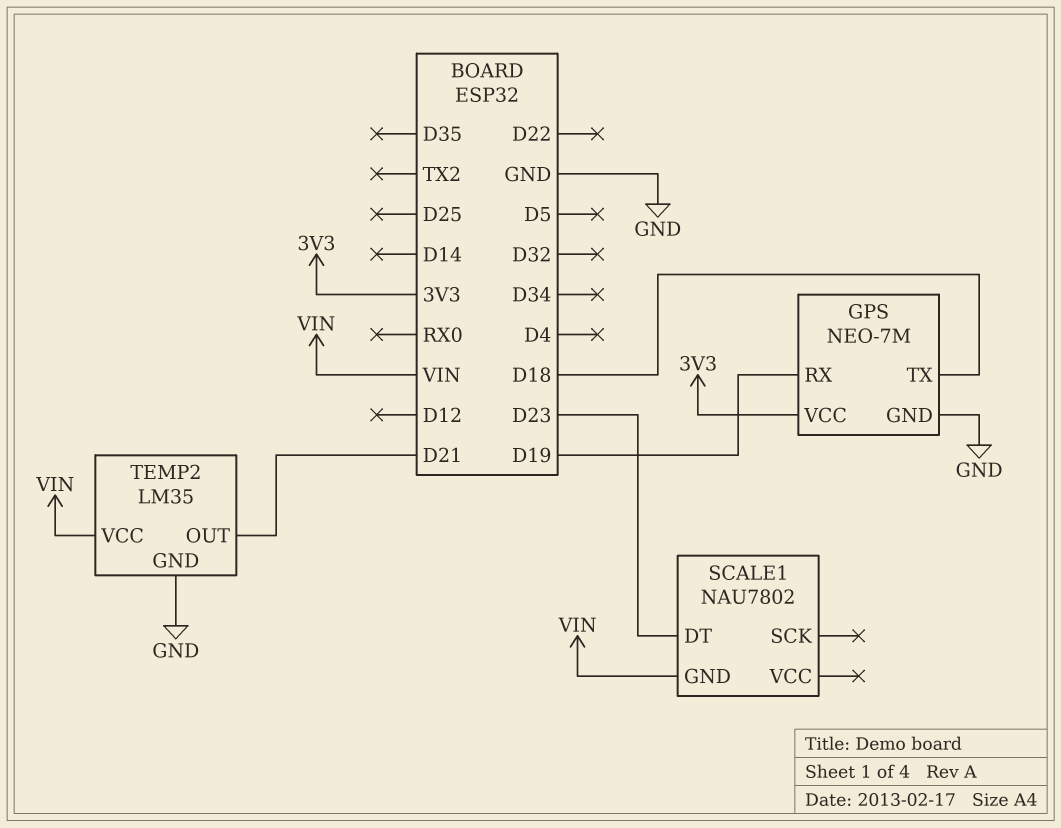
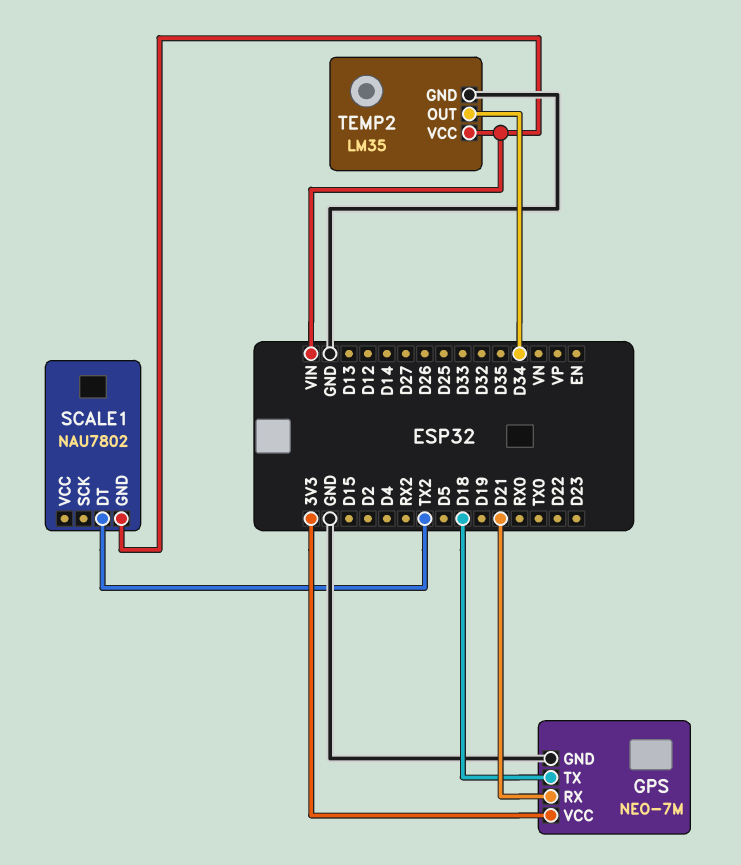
GPS pin RX: D19 -> D21
SCALE1 pin DT: D23 -> TX2
TEMP2 pin OUT: D21 -> D34

